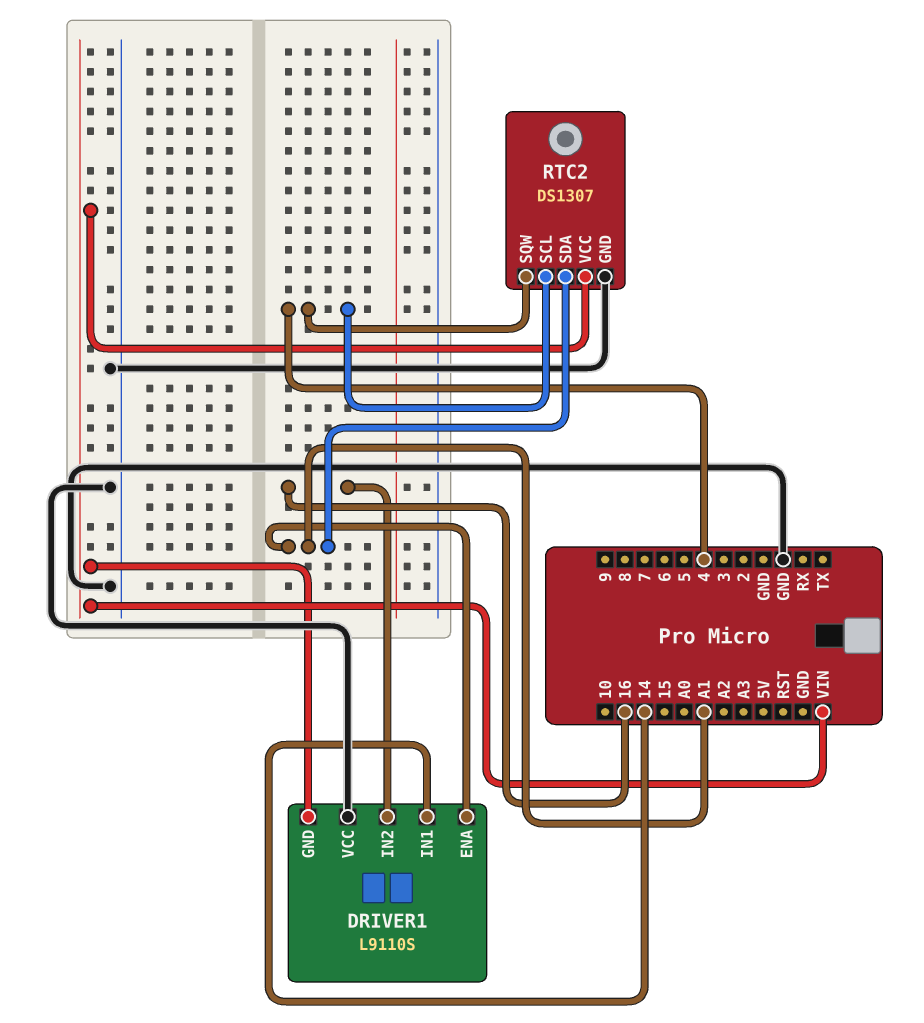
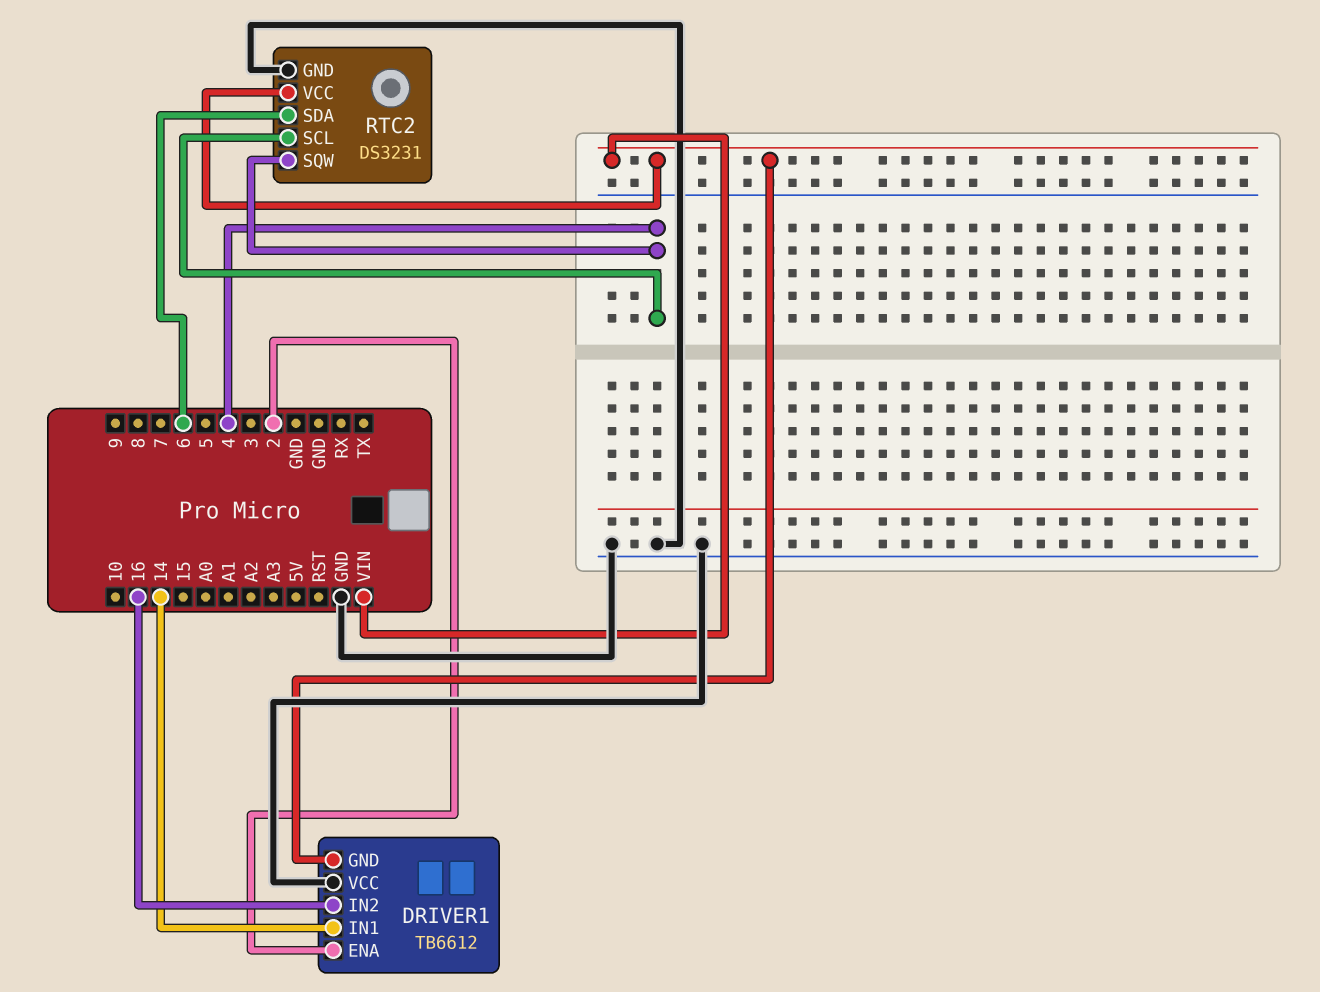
DRIVER1: L9110S -> TB6612
DRIVER1 pin ENA: A1 -> 2
RTC2: DS1307 -> DS3231
RTC2 pin SDA: A1 -> 6

